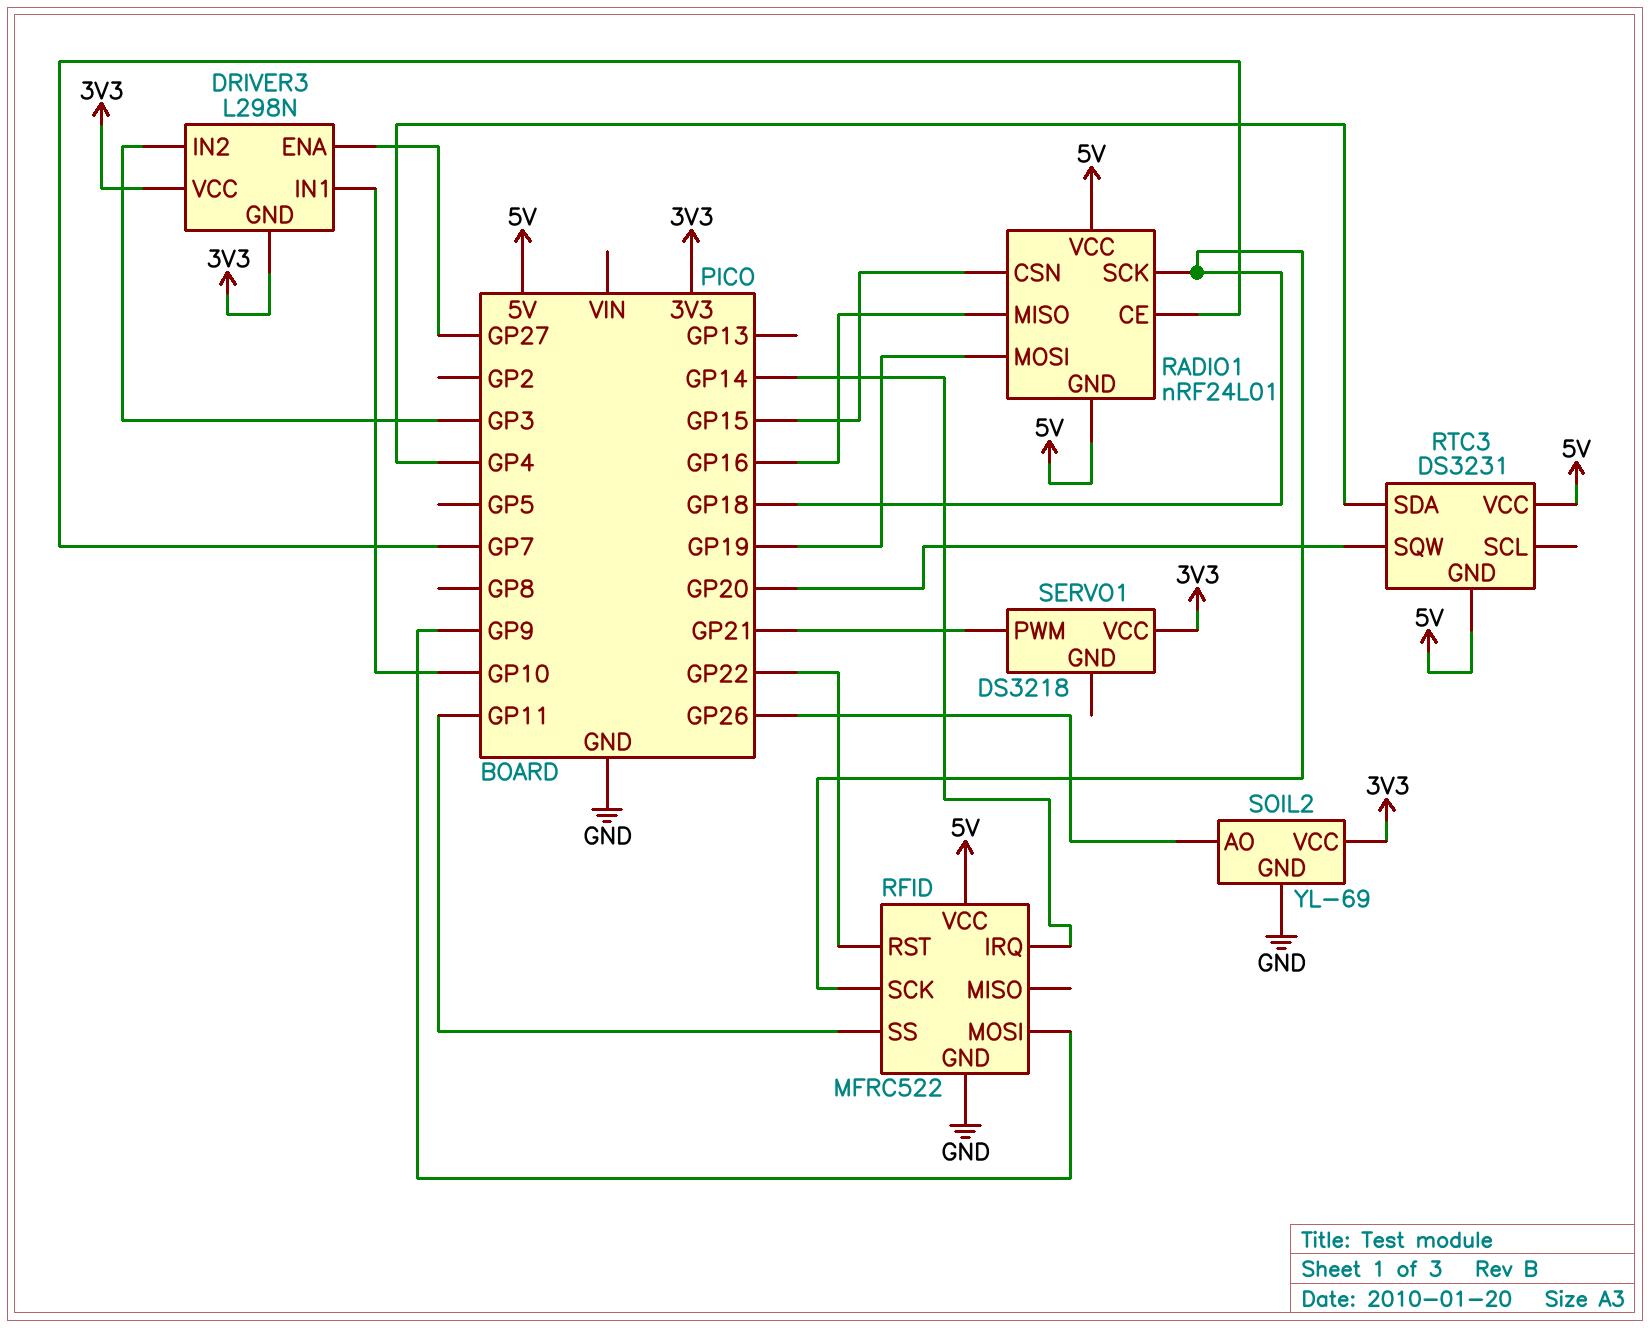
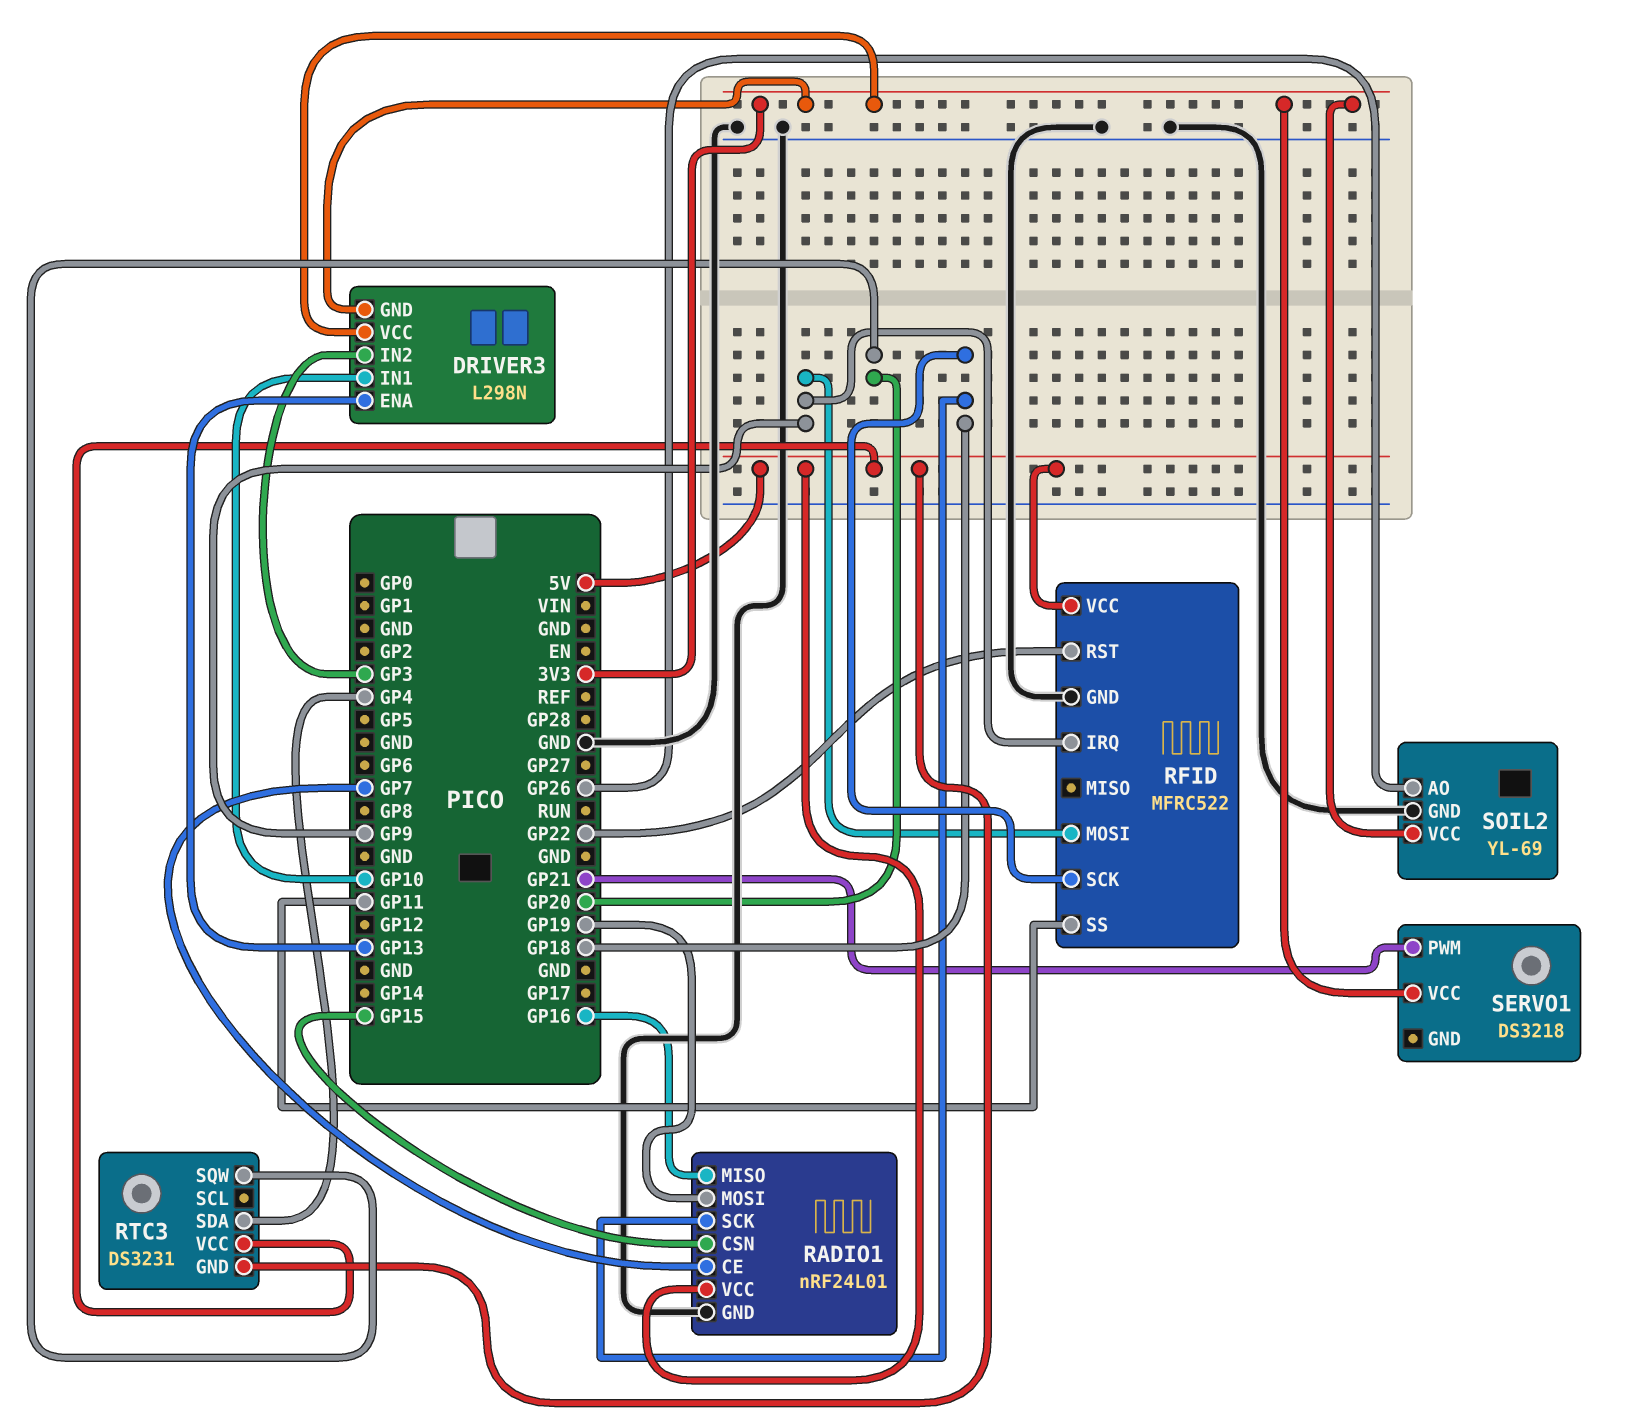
DRIVER3 pin ENA: GP27 -> GP13
RADIO1 pin GND: 5V -> GND
RFID pin IRQ: GP14 -> GP9

